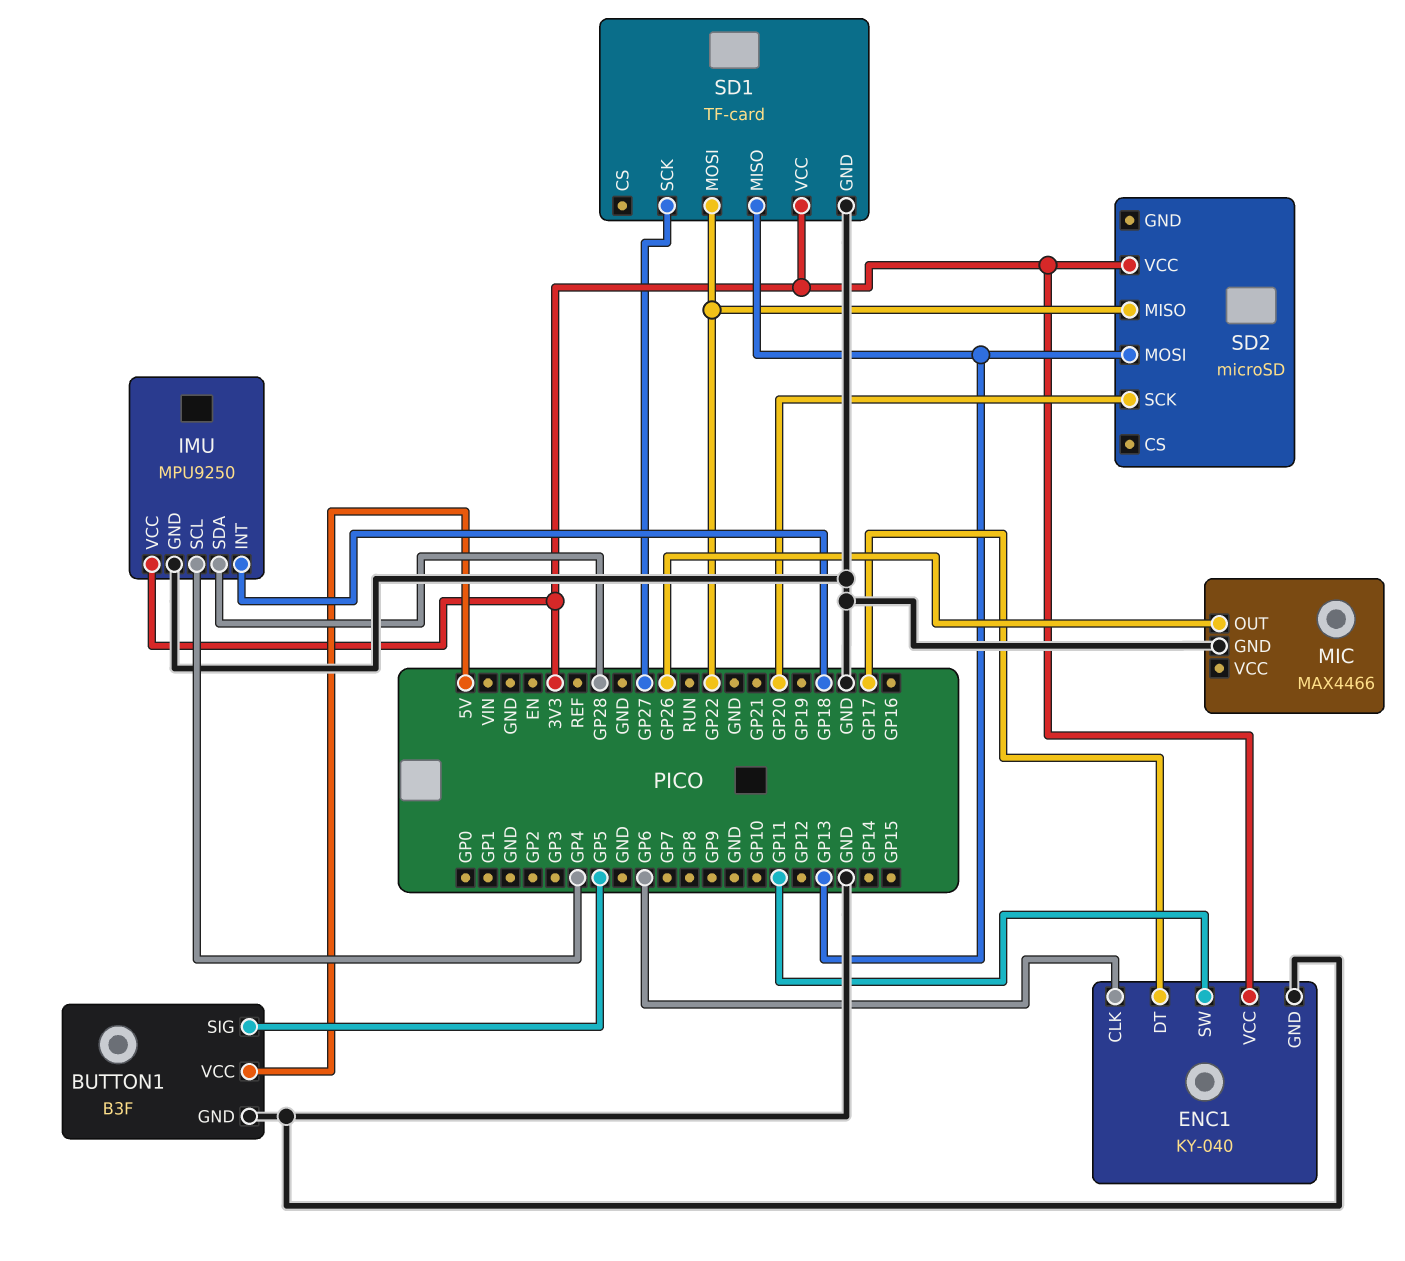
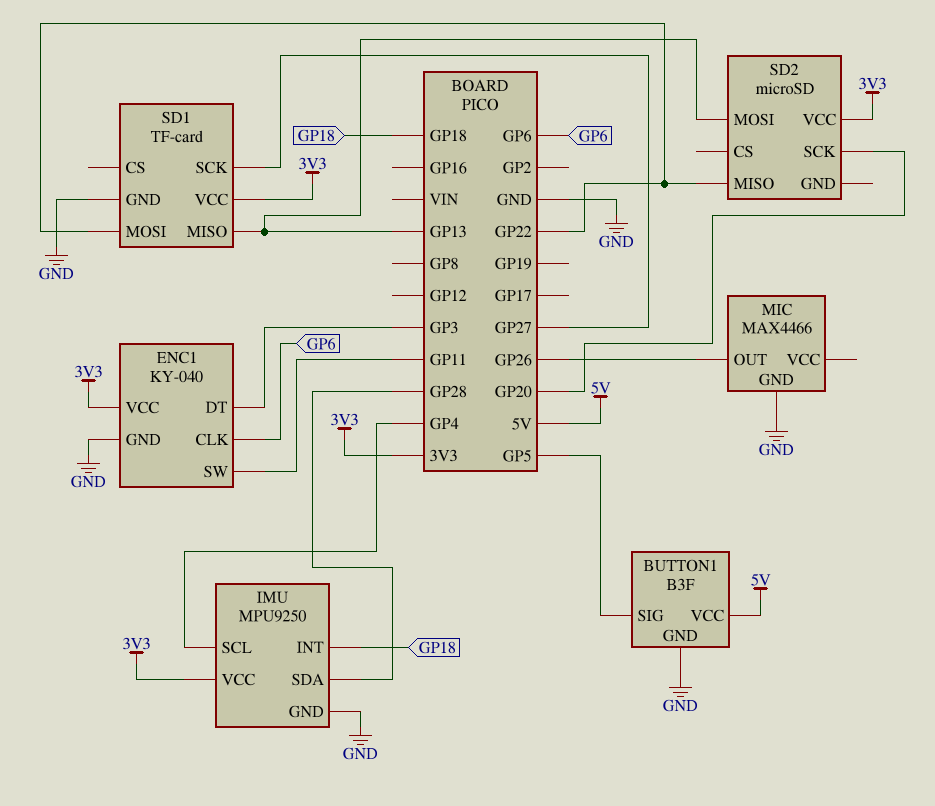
ENC1 pin DT: GP17 -> GP3

